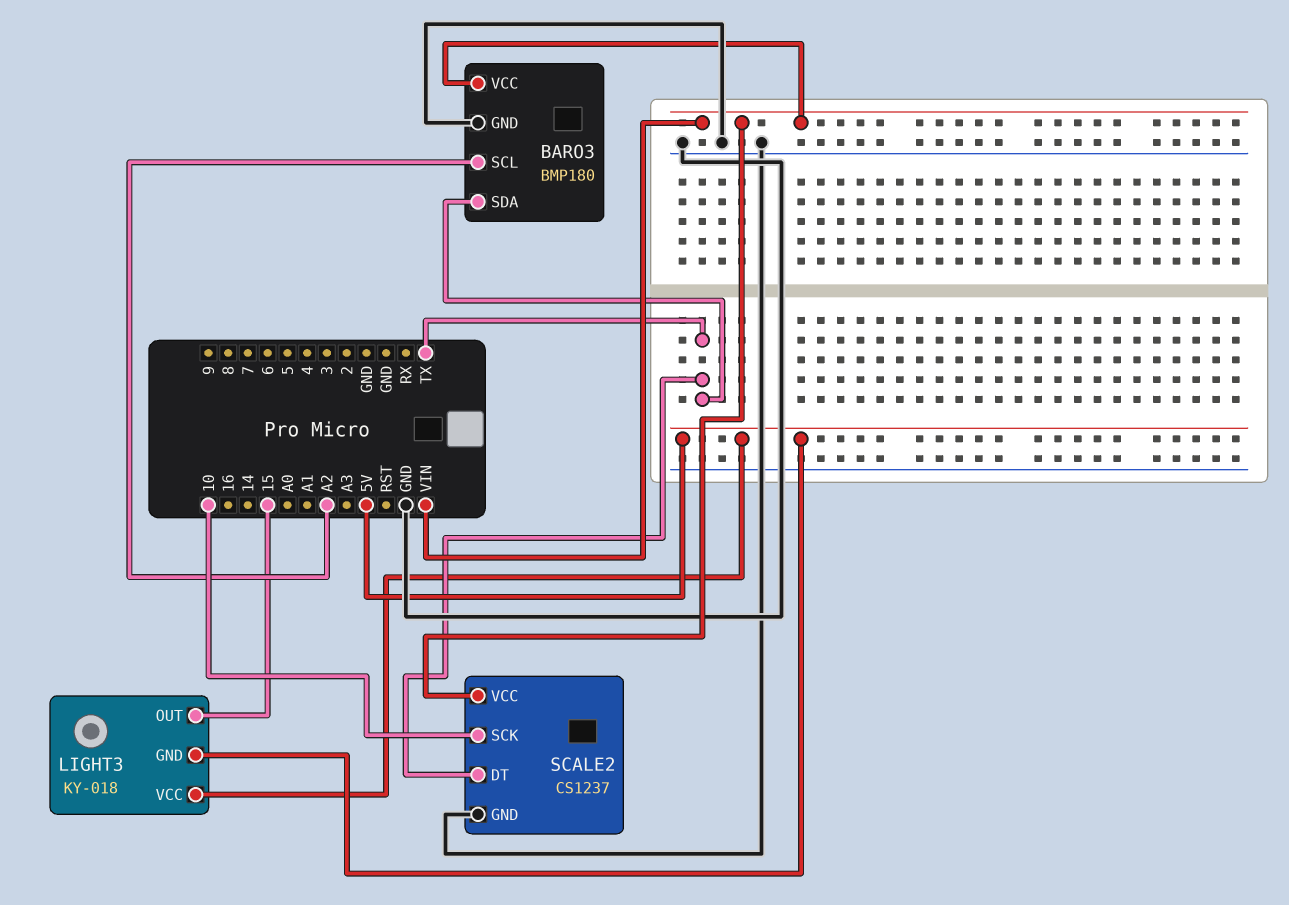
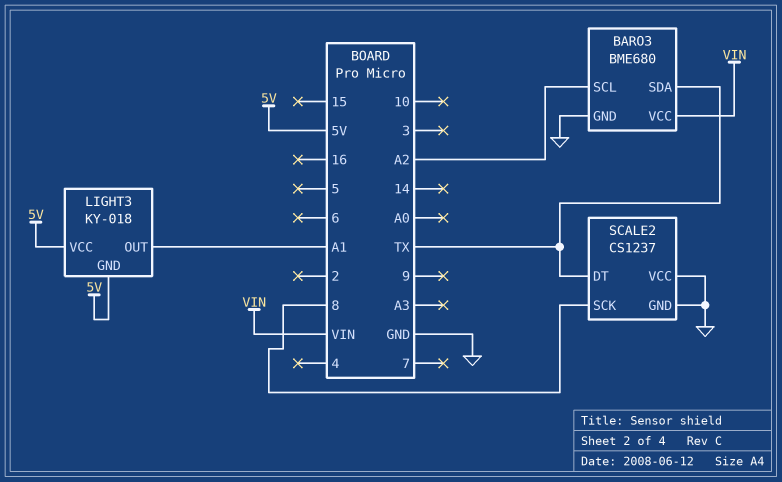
BARO3: BMP180 -> BME680
LIGHT3 pin OUT: 15 -> A1
SCALE2 pin SCK: 10 -> 8
SCALE2 pin VCC: VIN -> GND

